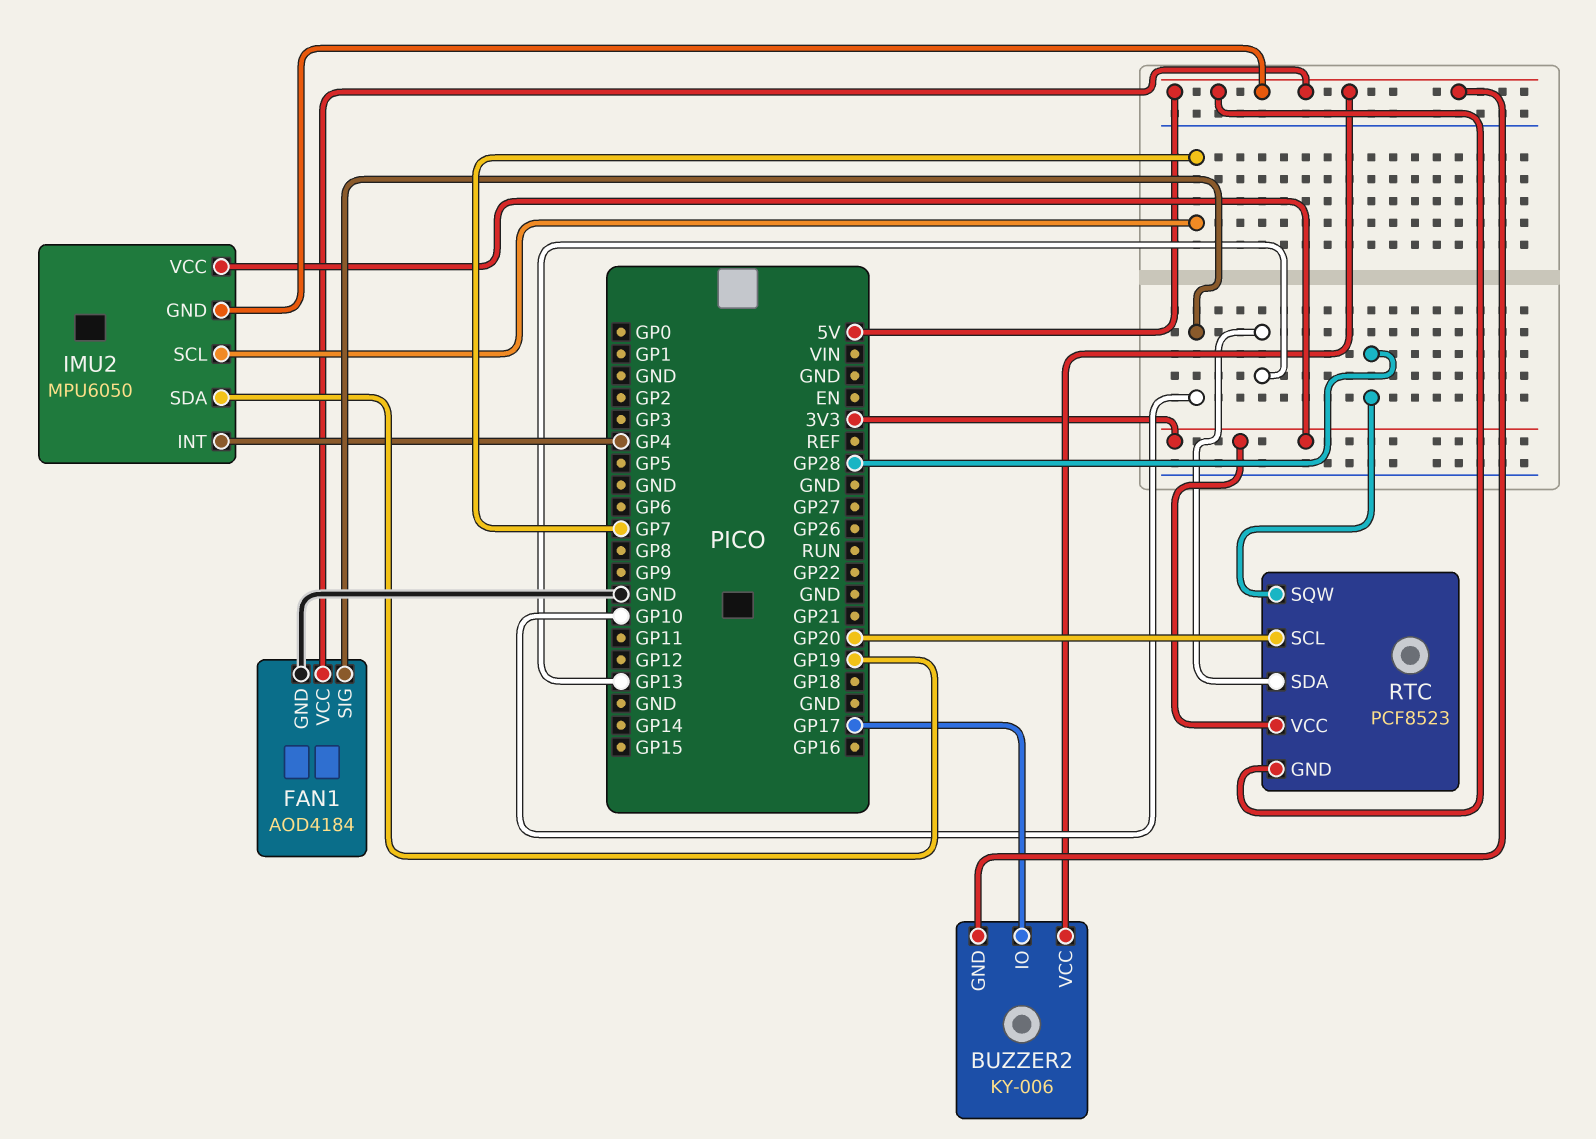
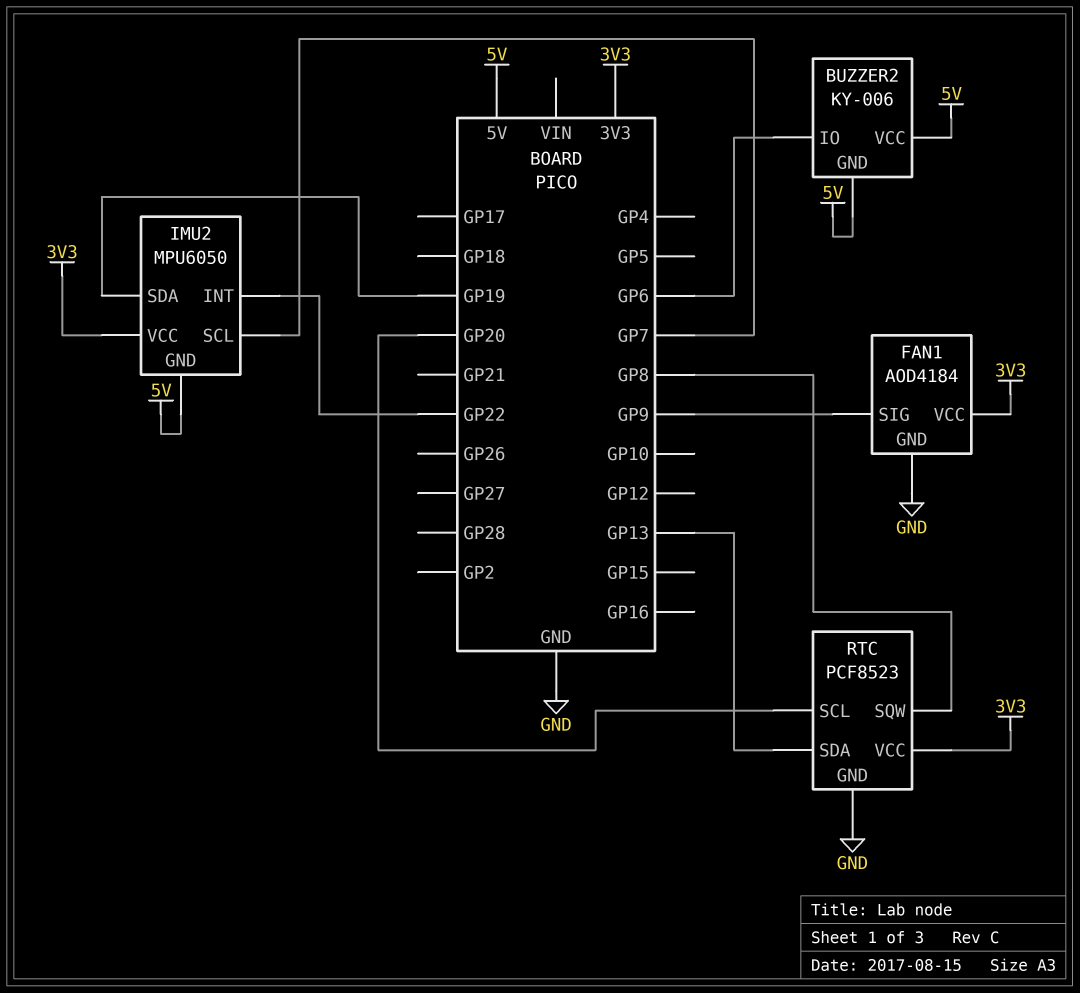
BUZZER2 pin IO: GP17 -> GP6
FAN1 pin SIG: GP10 -> GP9
FAN1 pin VCC: 5V -> 3V3
IMU2 pin INT: GP4 -> GP22
RTC pin GND: 5V -> GND
RTC pin SQW: GP28 -> GP8

